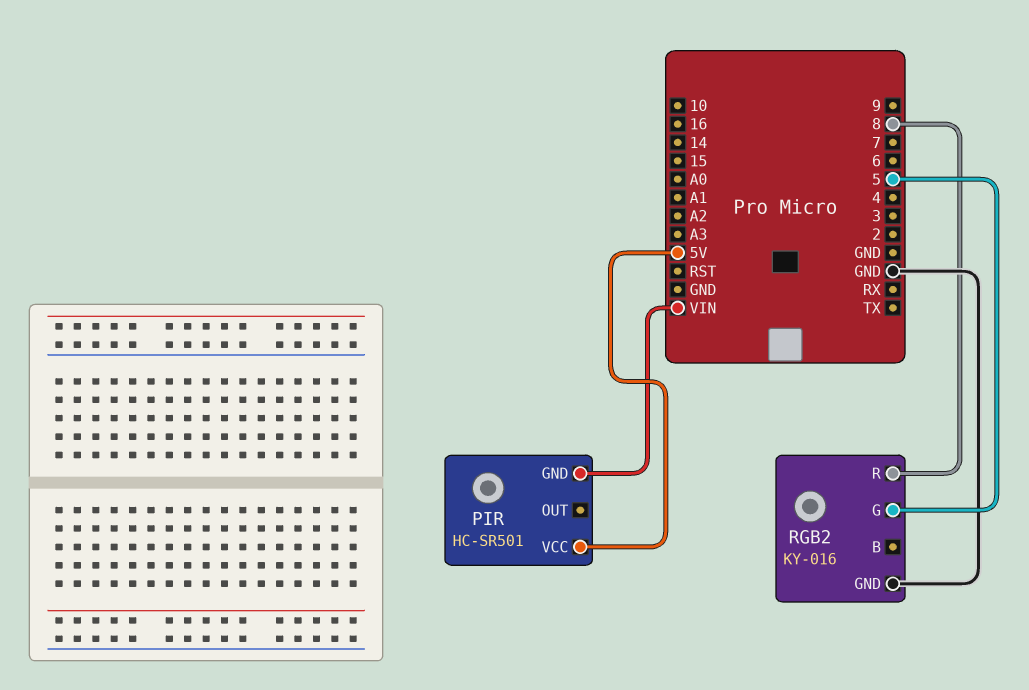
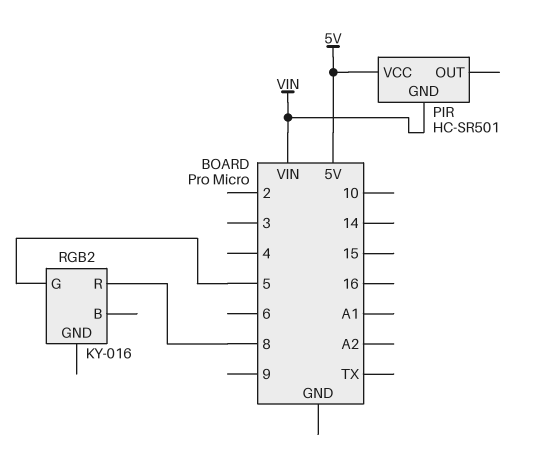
RGB2 pin GND: GND -> none

